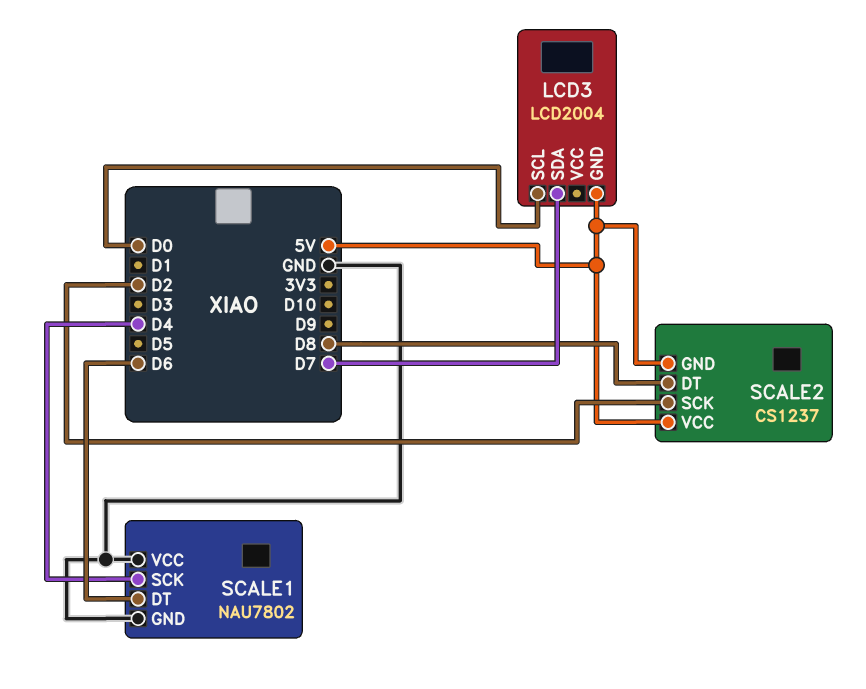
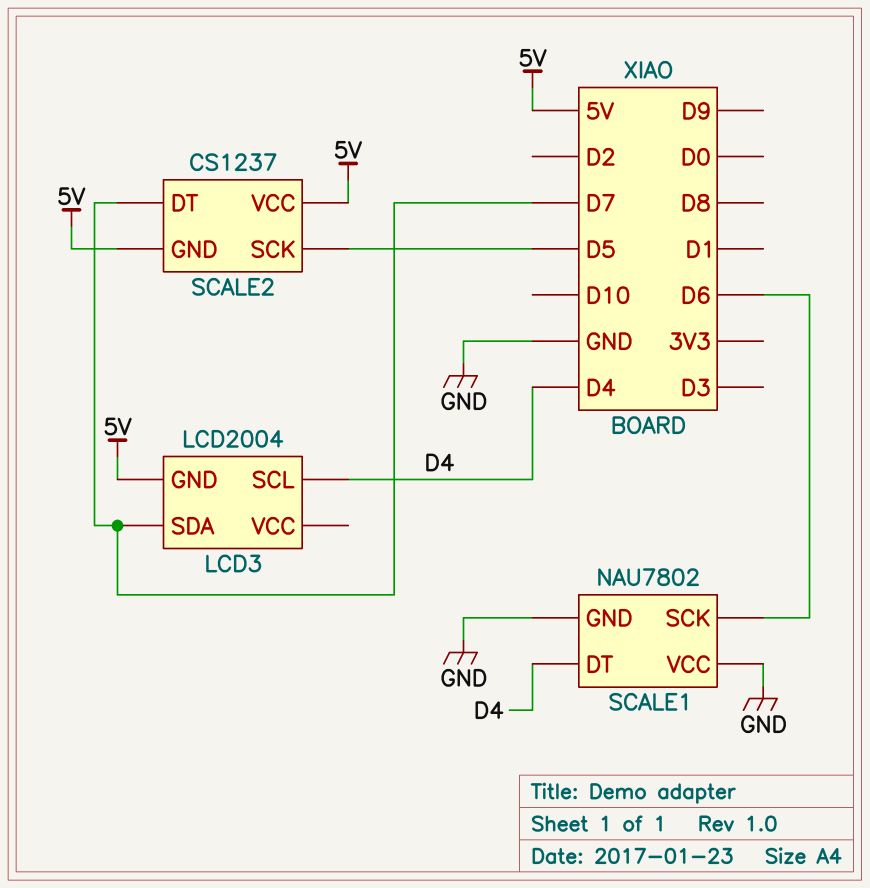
LCD3 pin SCL: D0 -> D4
SCALE1 pin DT: D6 -> D4
SCALE1 pin SCK: D4 -> D6
SCALE2 pin DT: D8 -> D7
SCALE2 pin SCK: D2 -> D5

